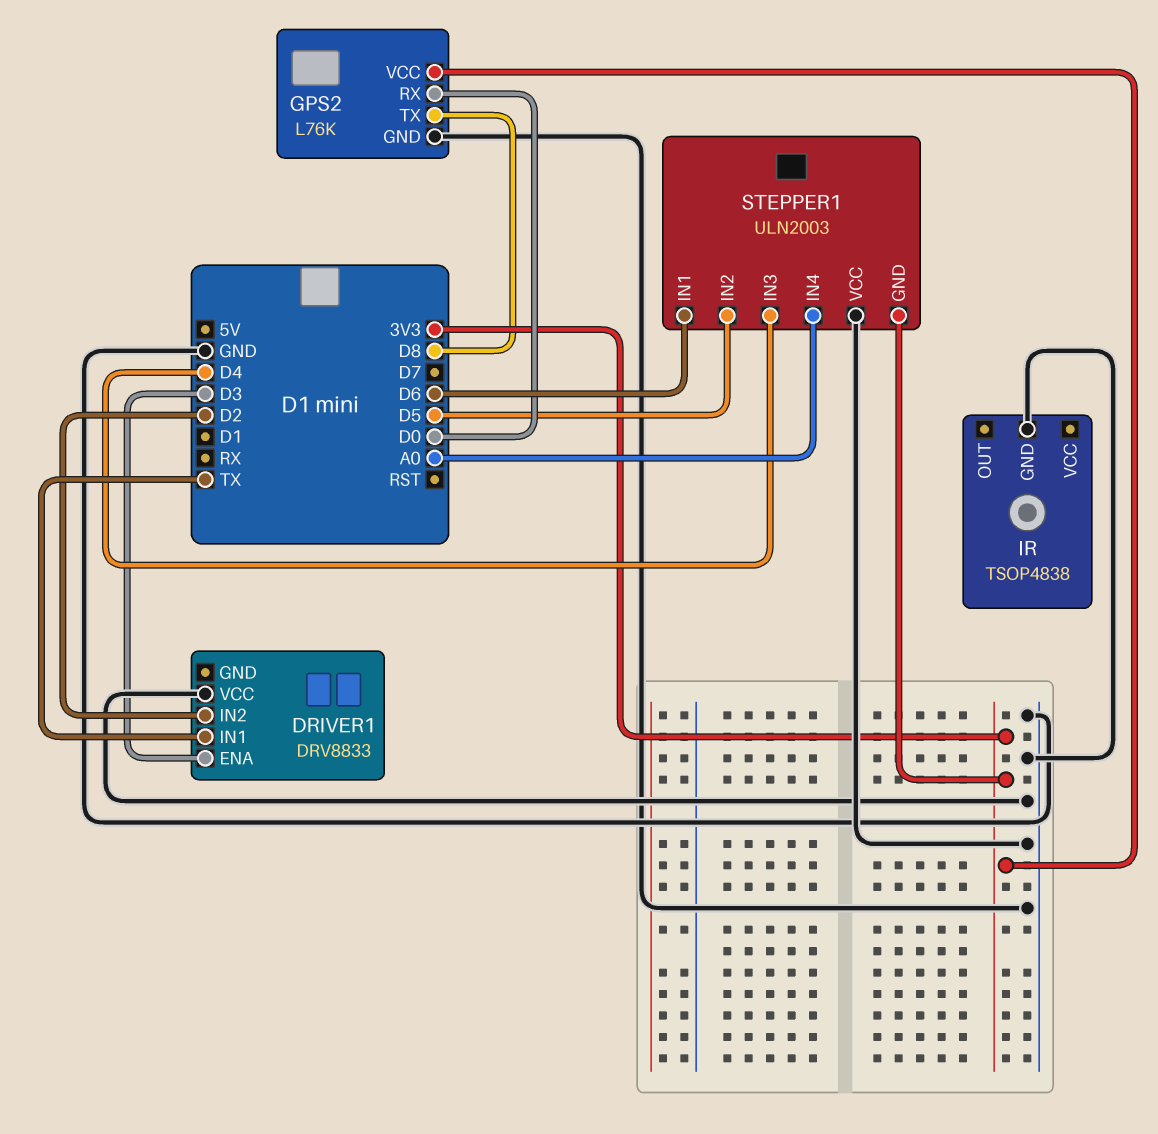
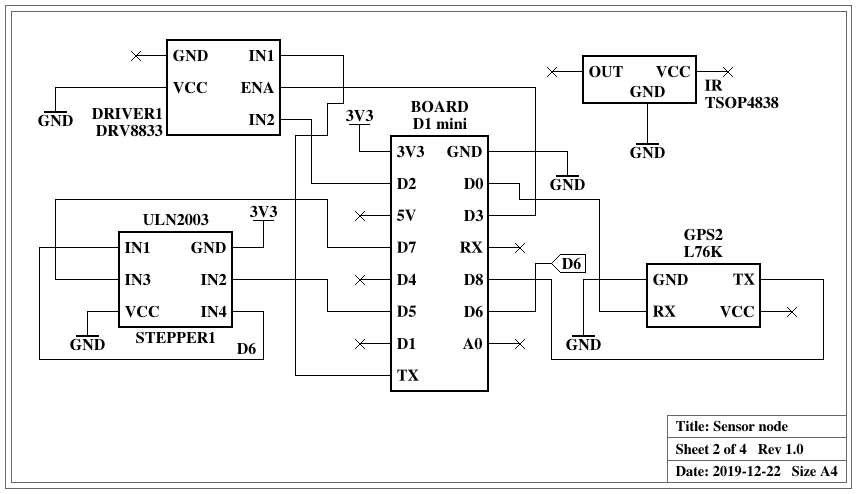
GPS2 pin VCC: 3V3 -> none
STEPPER1 pin IN3: D4 -> D7
STEPPER1 pin IN4: A0 -> D6

